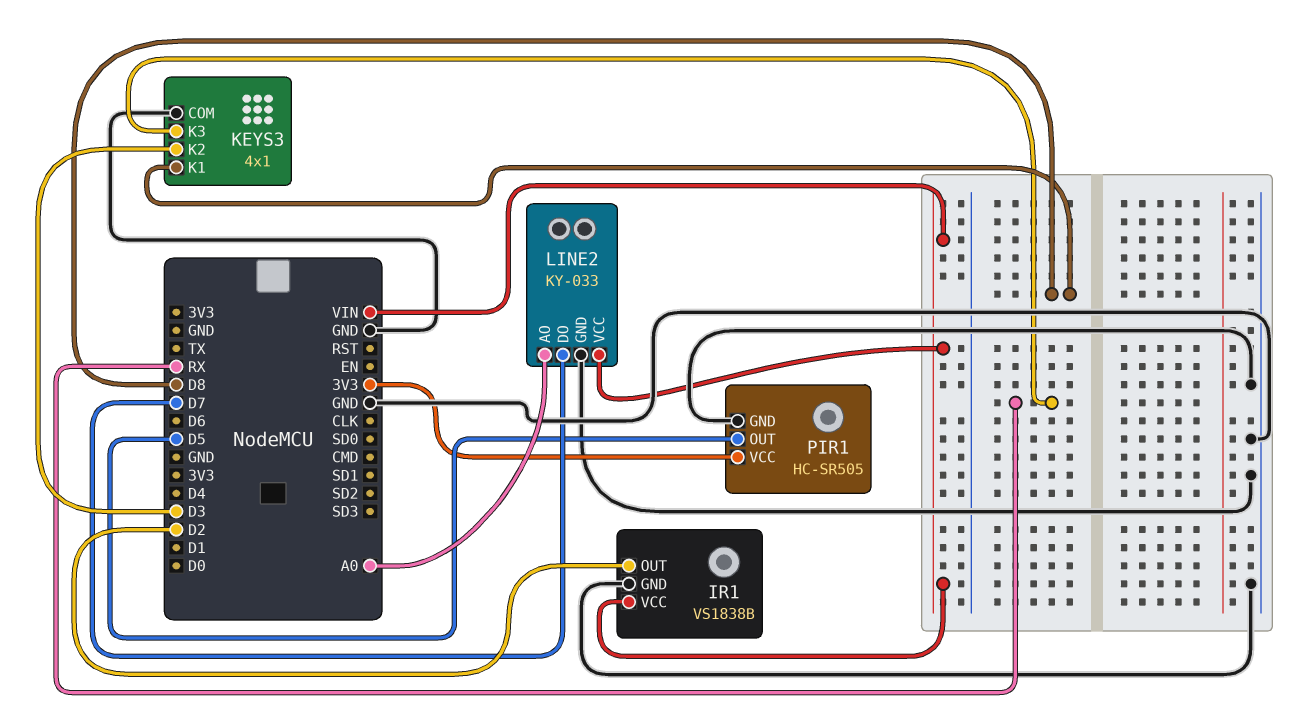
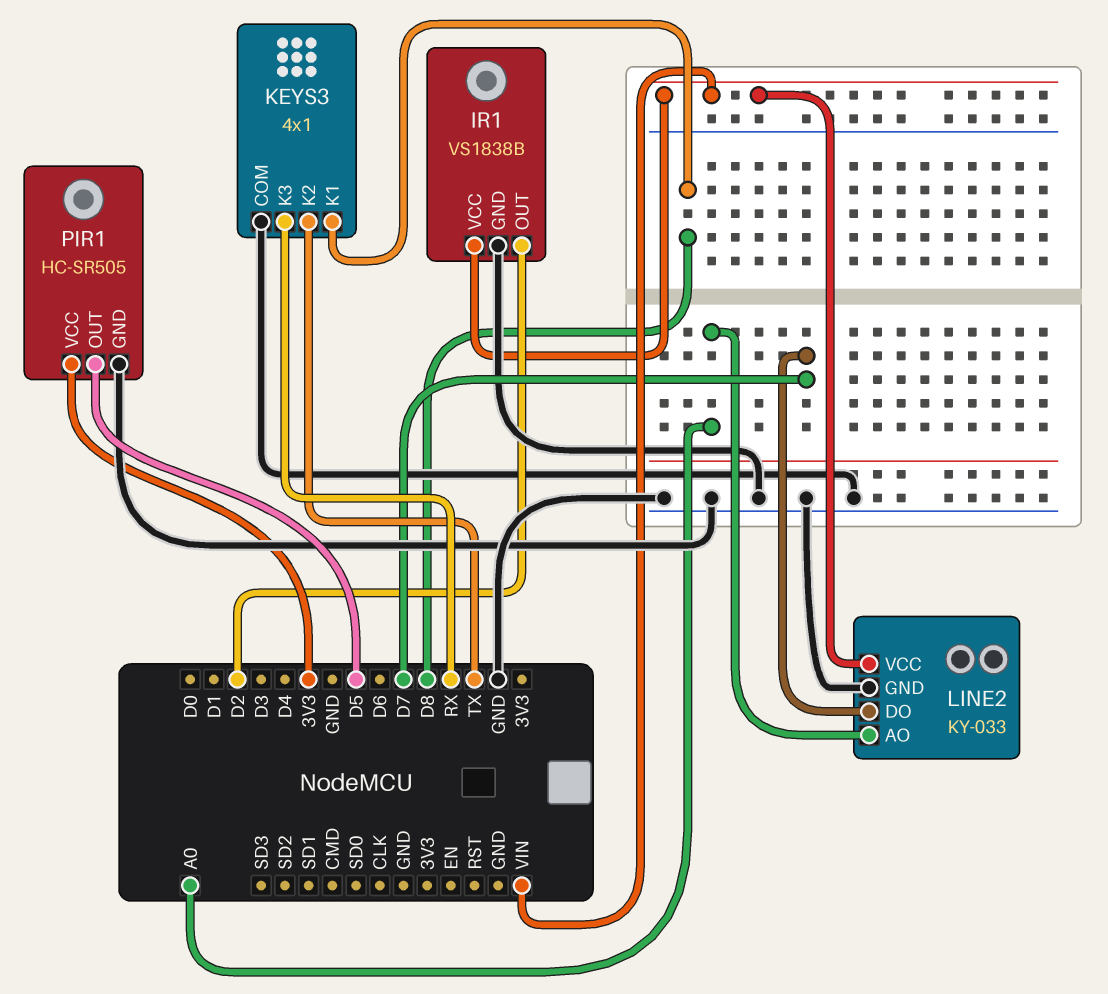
KEYS3 pin K2: D3 -> TX

